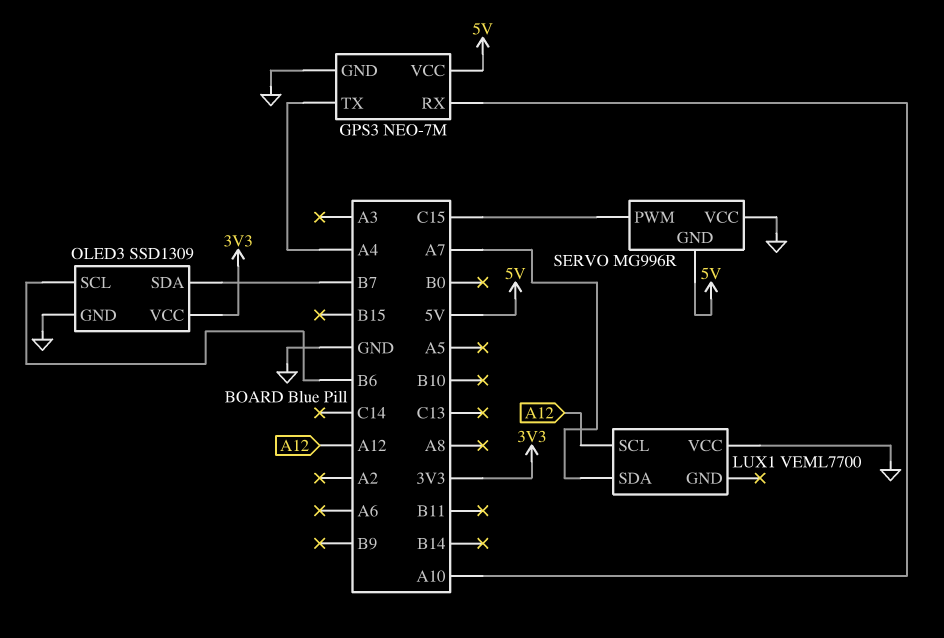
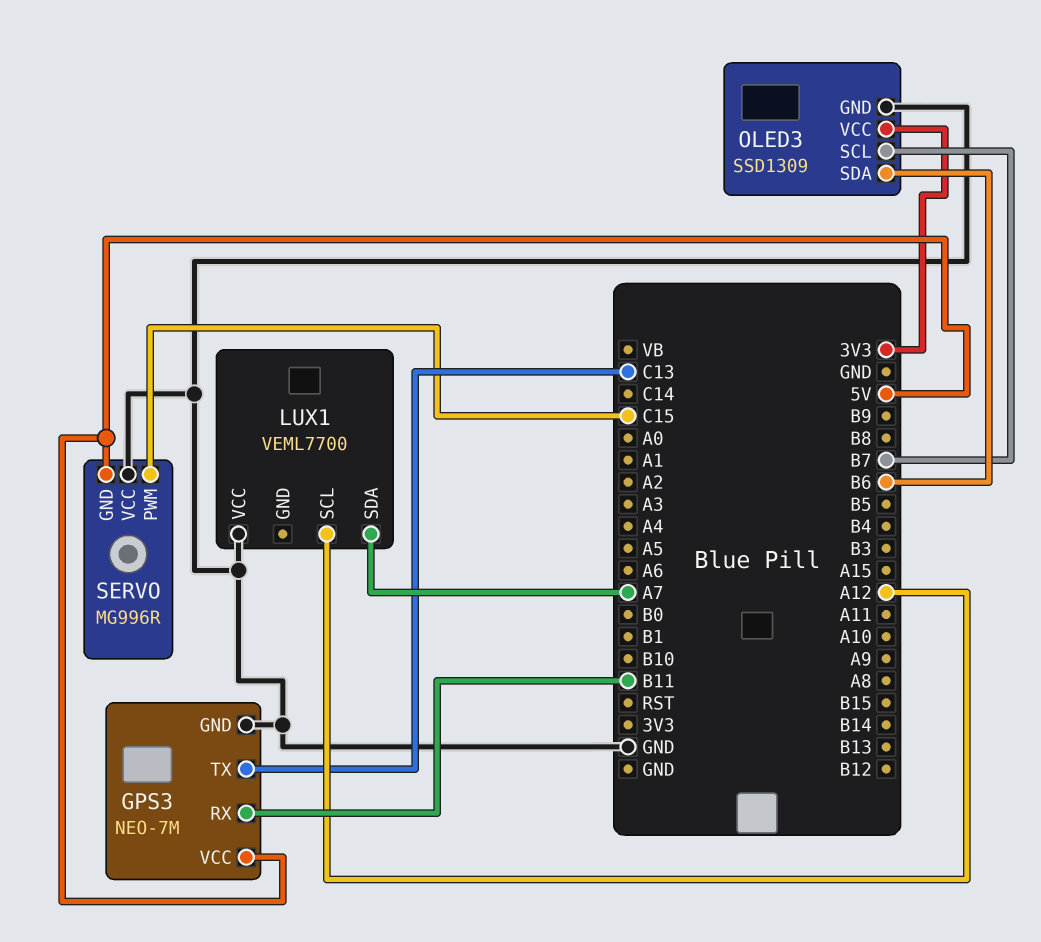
GPS3 pin RX: A10 -> B11
GPS3 pin TX: A4 -> C13
OLED3 pin SCL: B6 -> B7
OLED3 pin SDA: B7 -> B6

